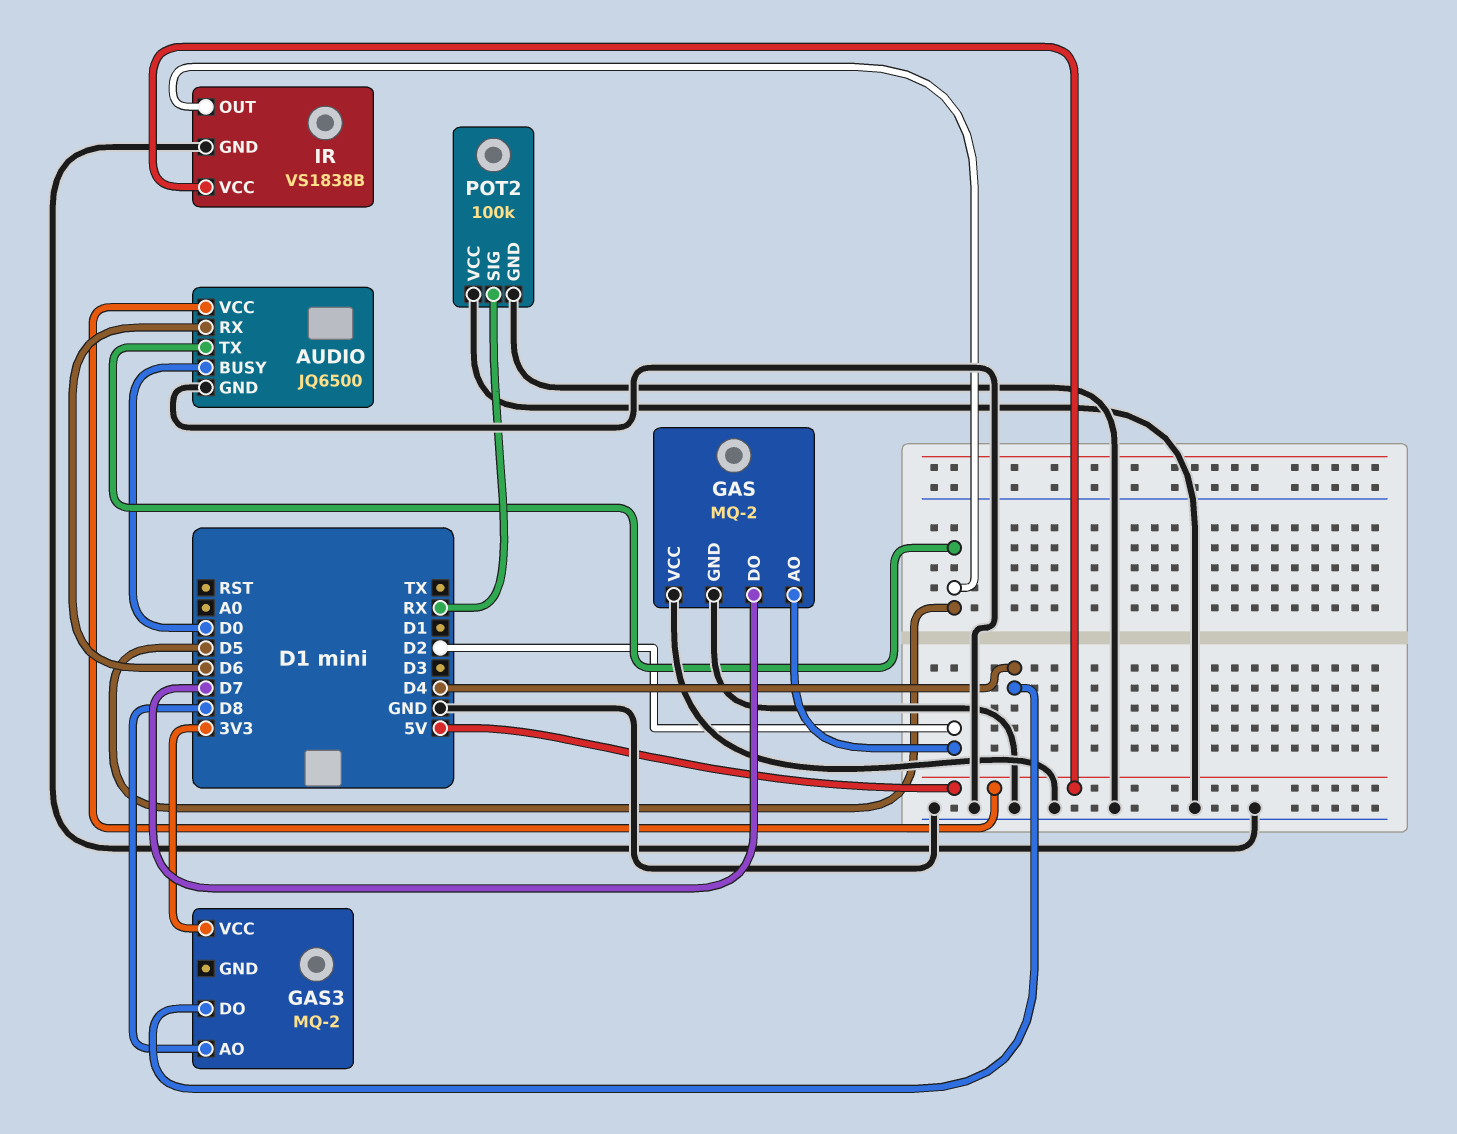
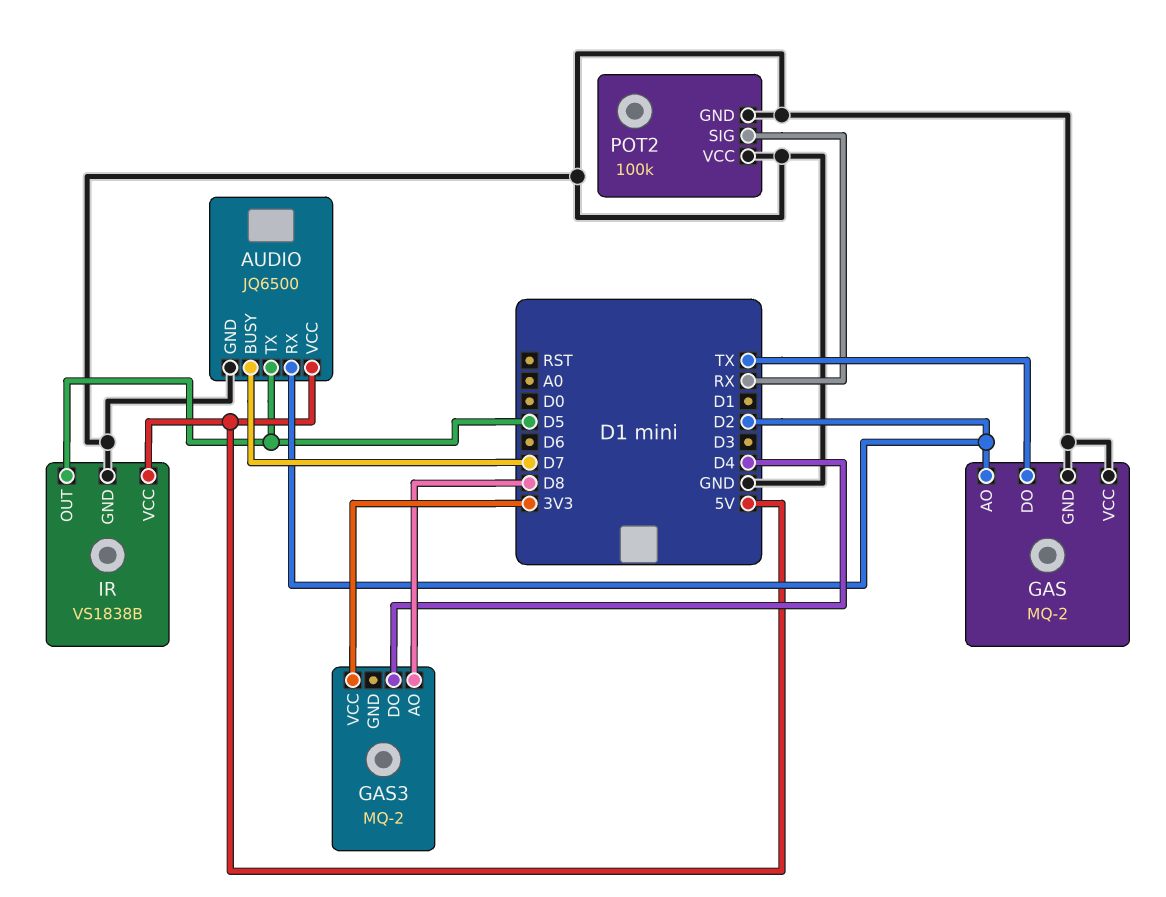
AUDIO pin BUSY: D0 -> D7
AUDIO pin RX: D6 -> D2
GAS pin DO: D7 -> TX

